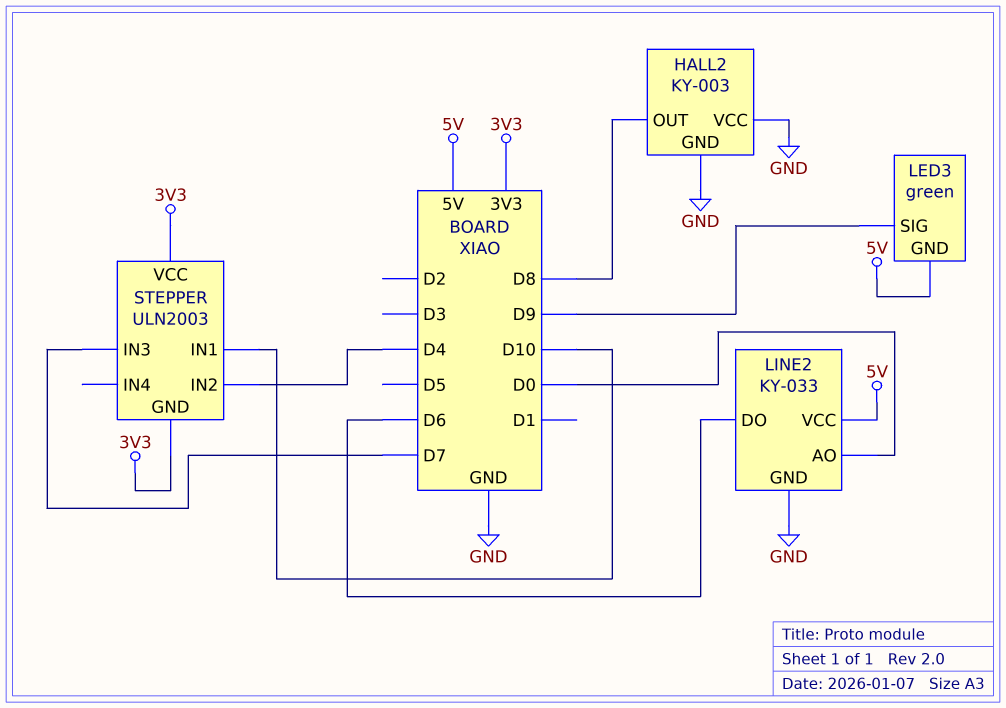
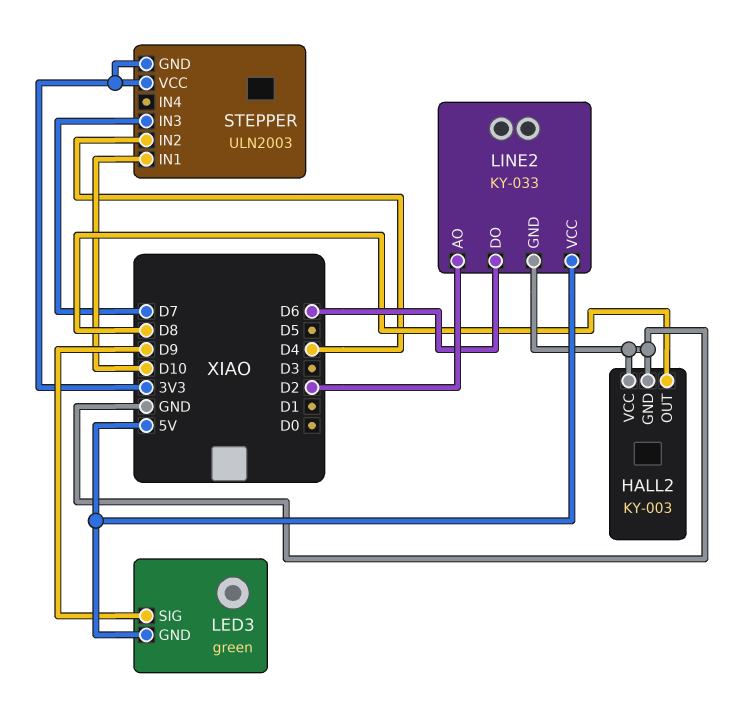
LINE2 pin AO: D0 -> D2

